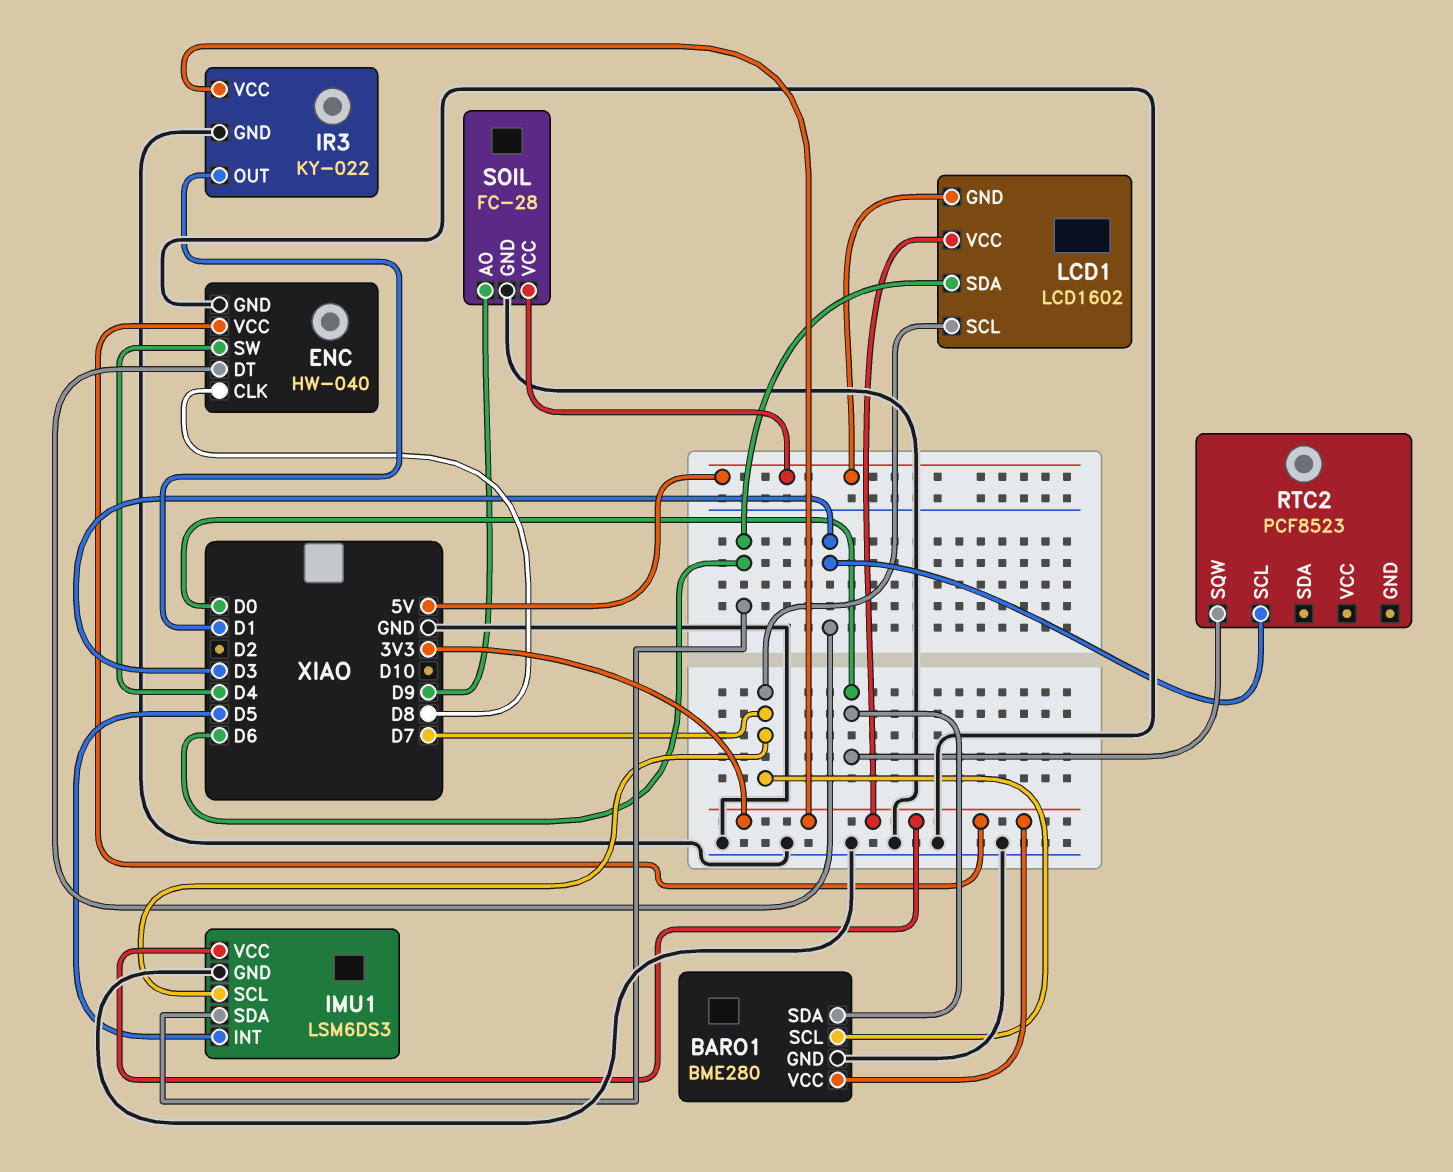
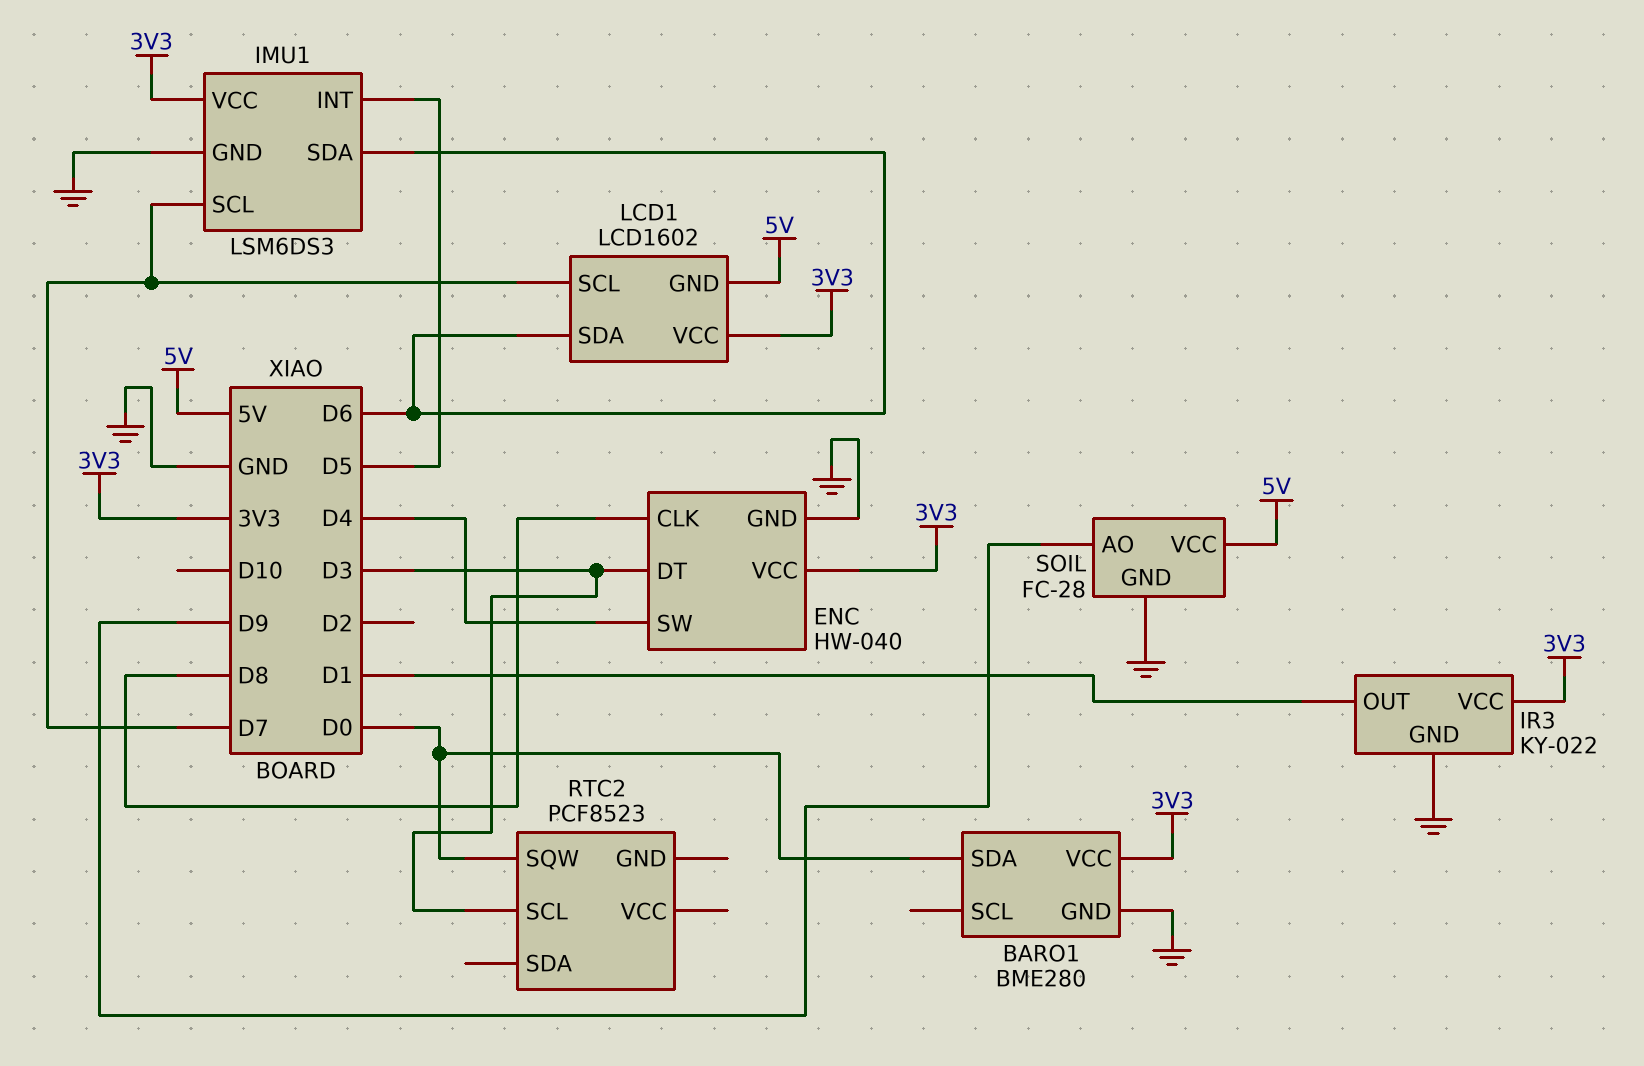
BARO1 pin SCL: D7 -> none

